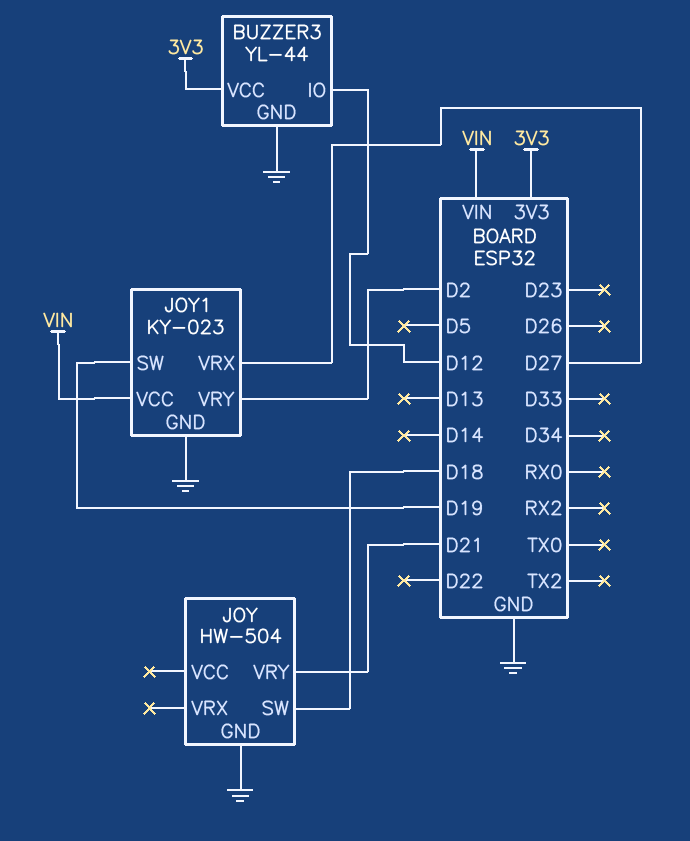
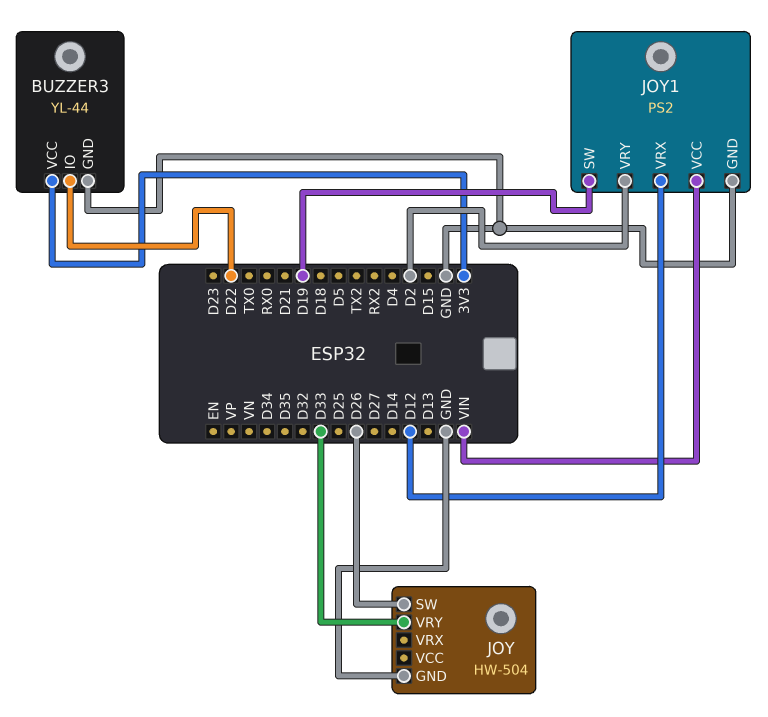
BUZZER3 pin IO: D12 -> D22
JOY pin SW: D18 -> D26
JOY pin VRY: D21 -> D33
JOY1: KY-023 -> PS2
JOY1 pin VRX: D27 -> D12

